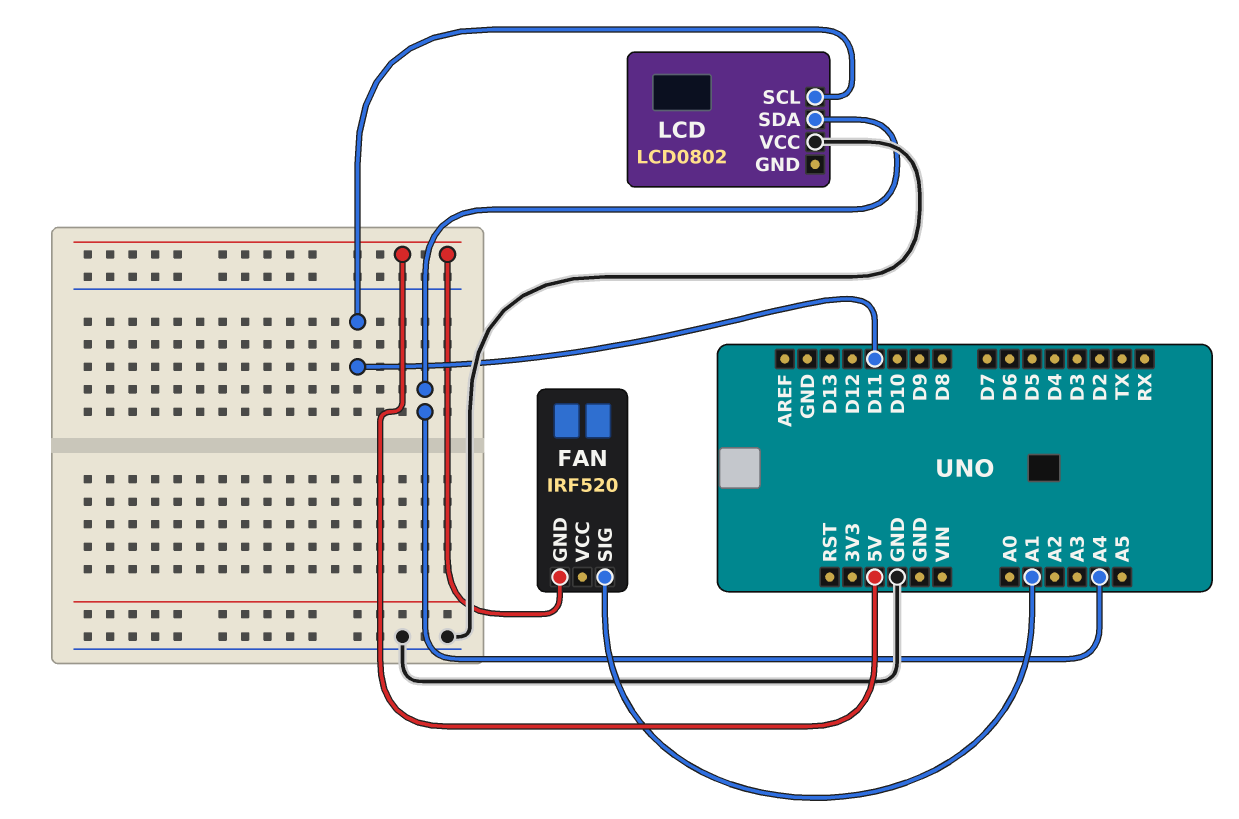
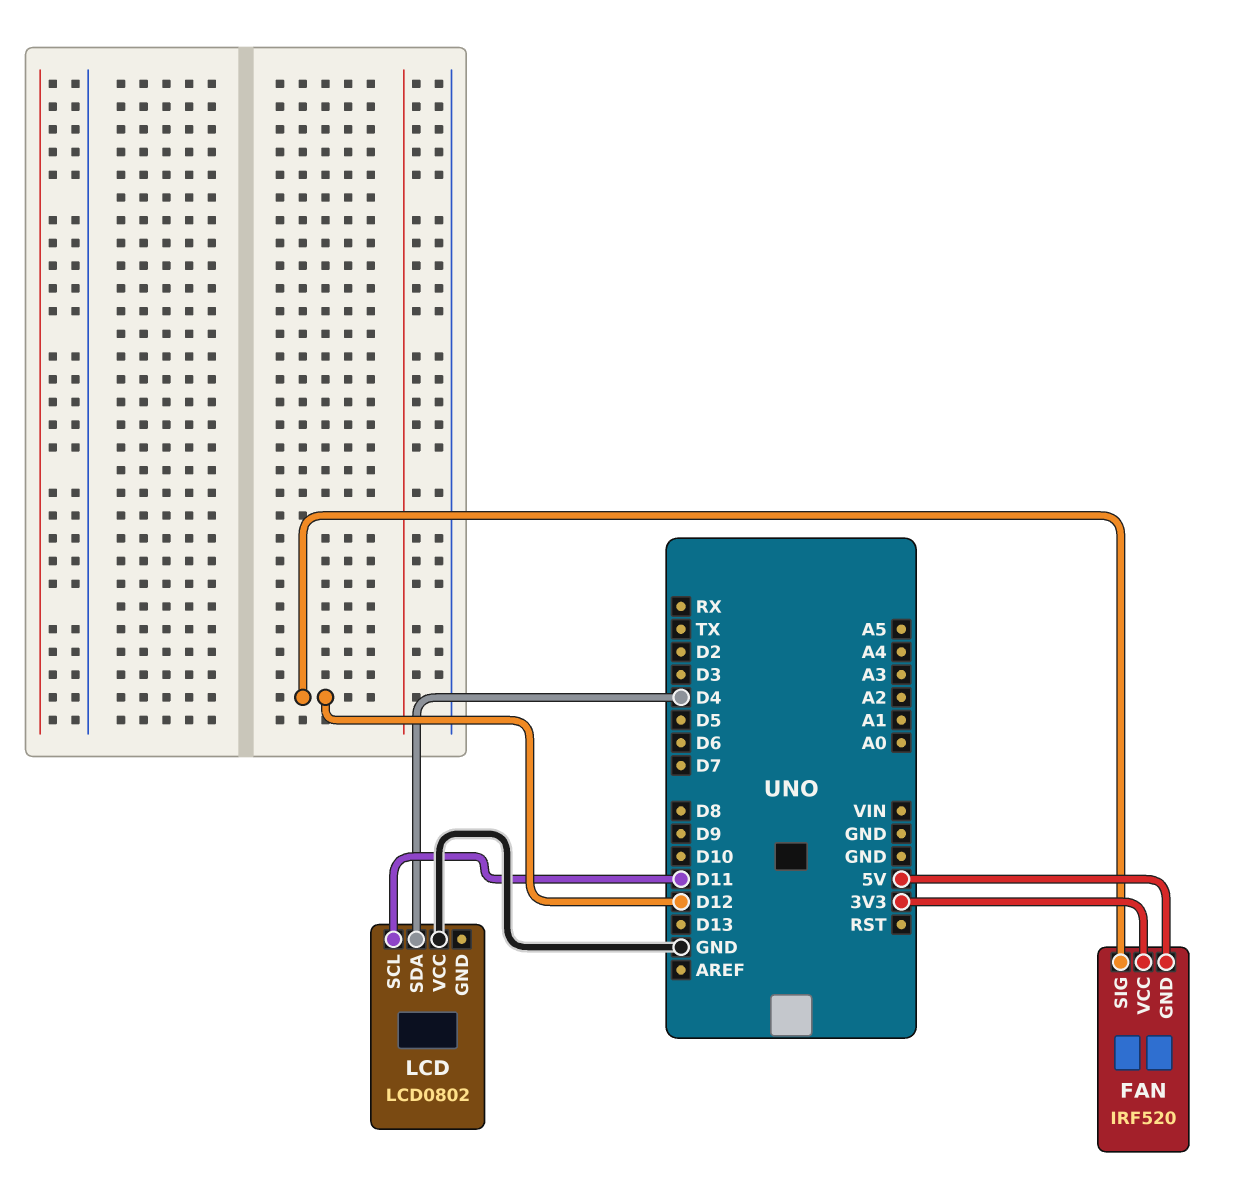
FAN pin SIG: A1 -> D12
FAN pin VCC: none -> 3V3
LCD pin SDA: A4 -> D4

